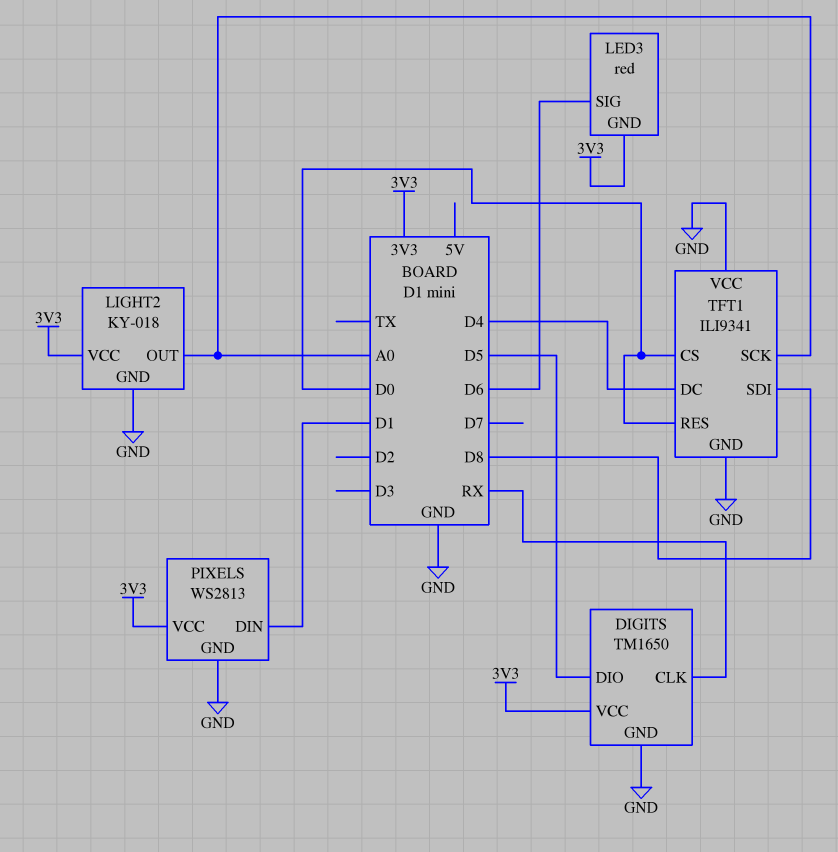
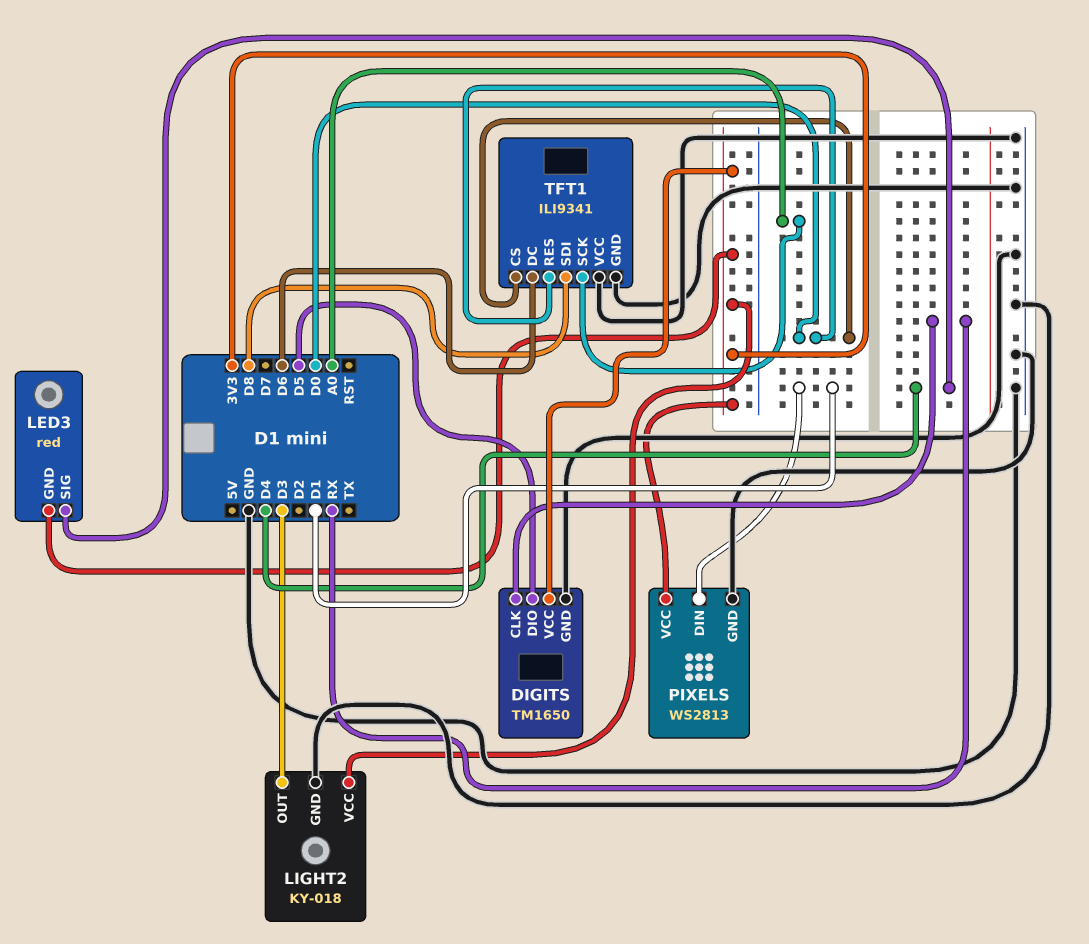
LED3 pin SIG: D6 -> D4
LIGHT2 pin OUT: A0 -> D3
TFT1 pin DC: D4 -> D6

